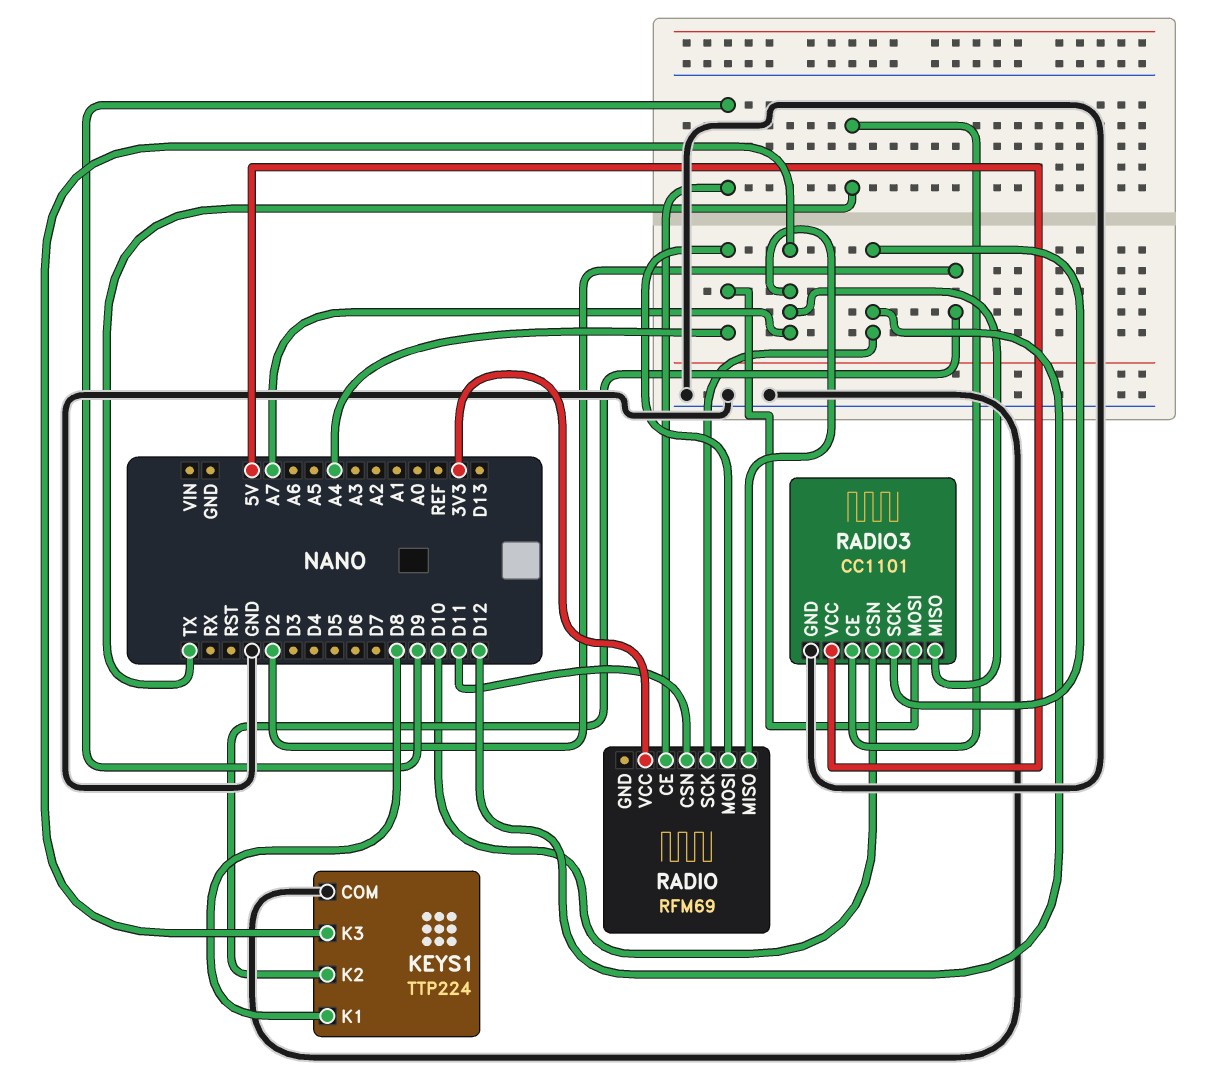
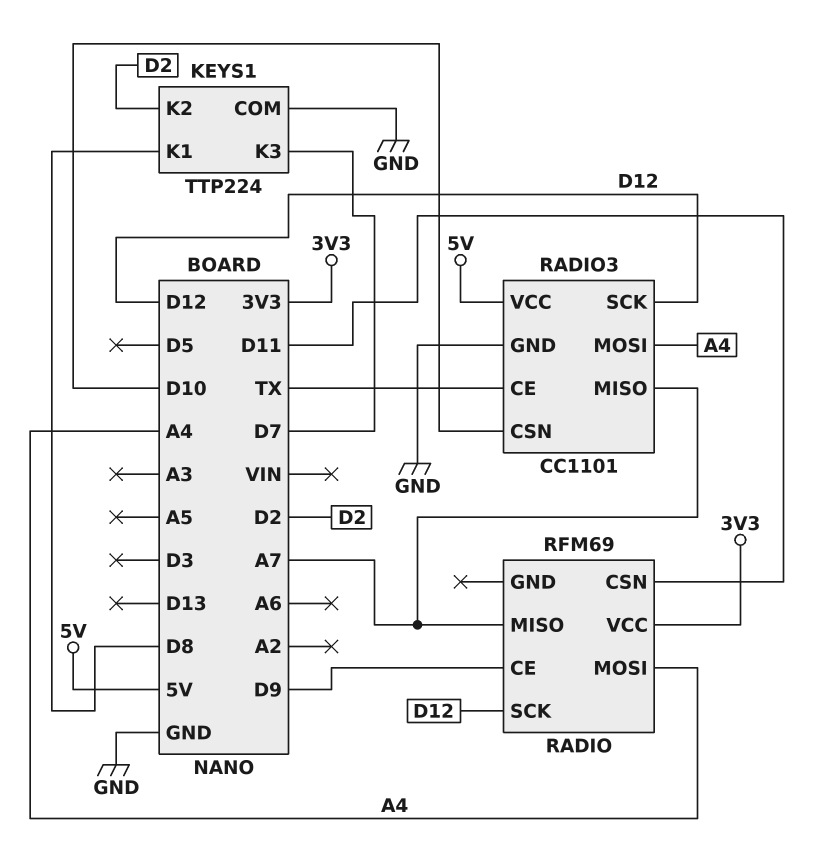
KEYS1 pin K3: A7 -> D7

